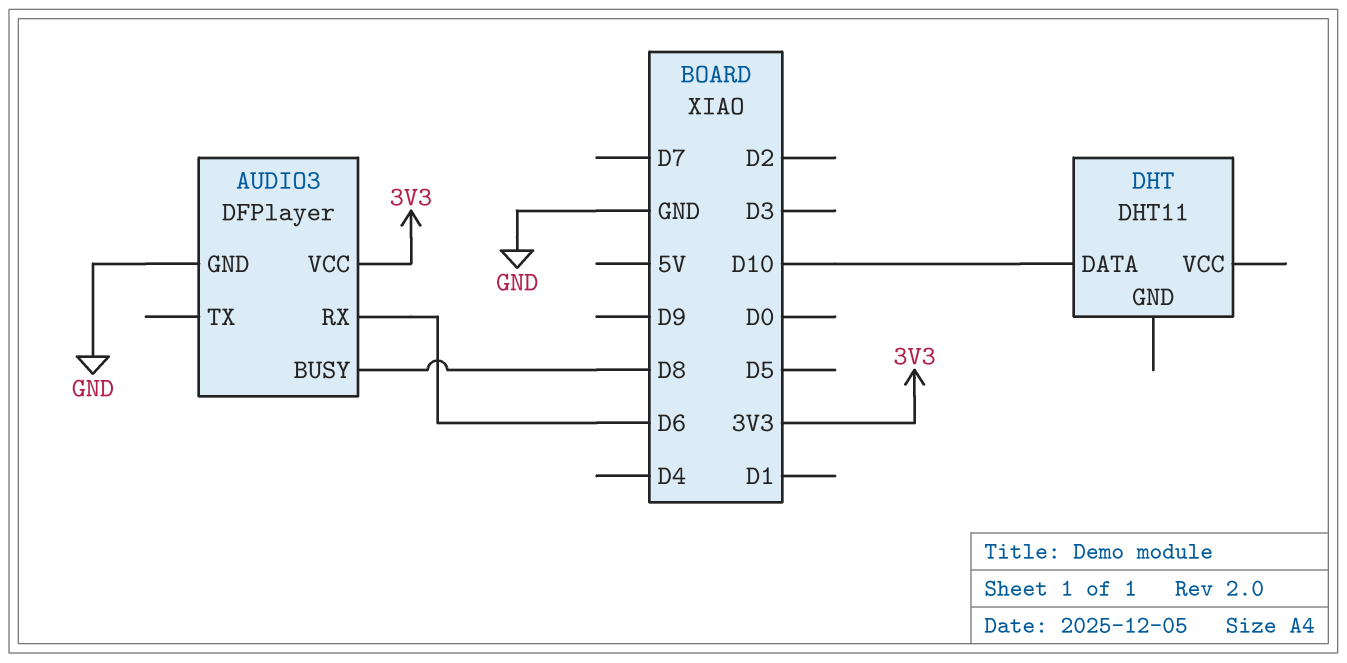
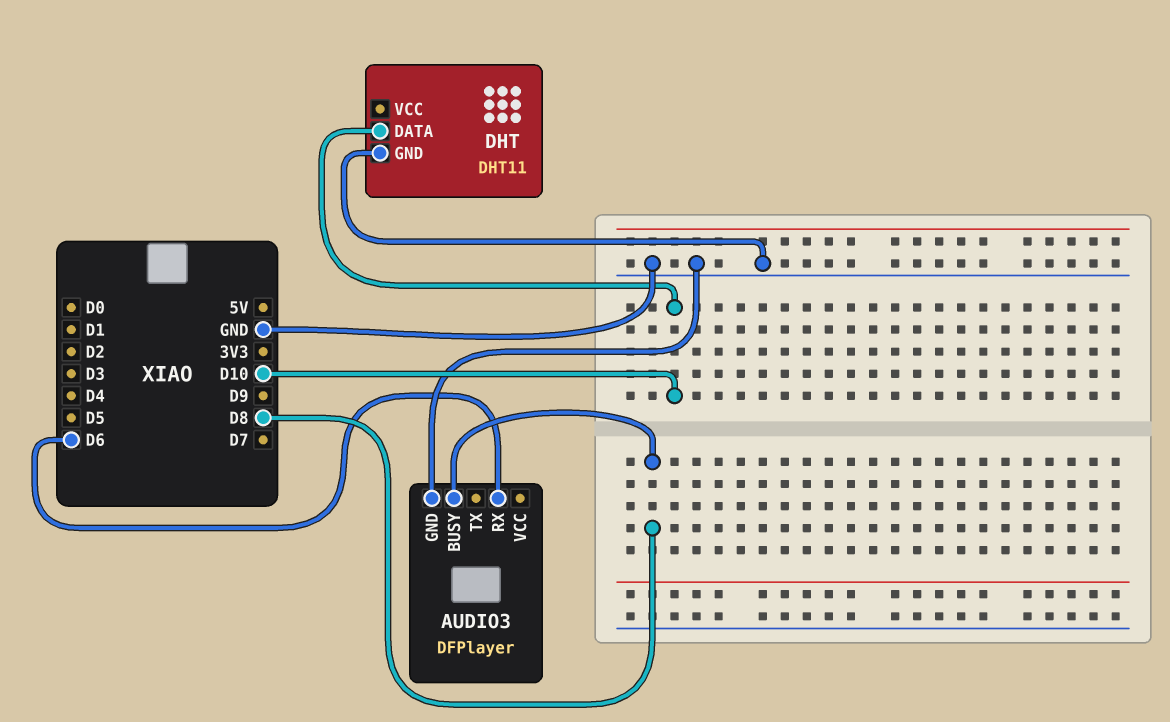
AUDIO3 pin VCC: 3V3 -> none
DHT pin GND: none -> GND

